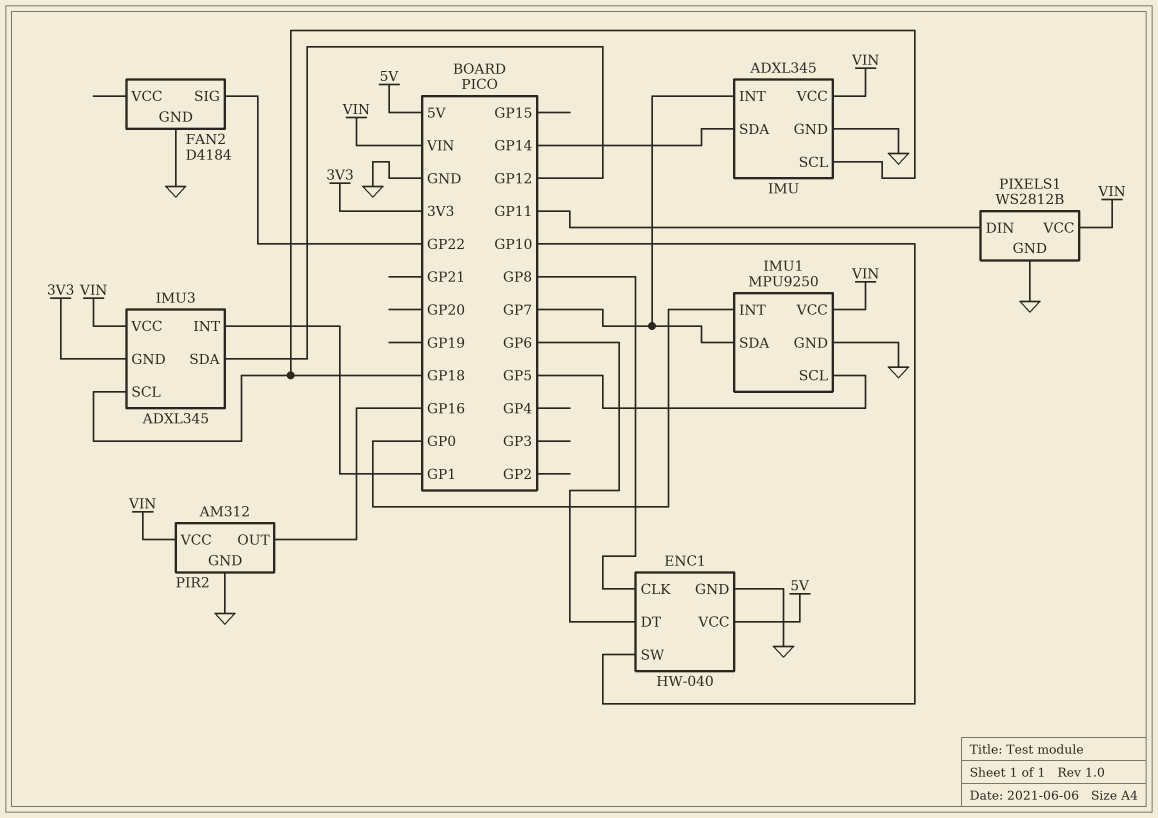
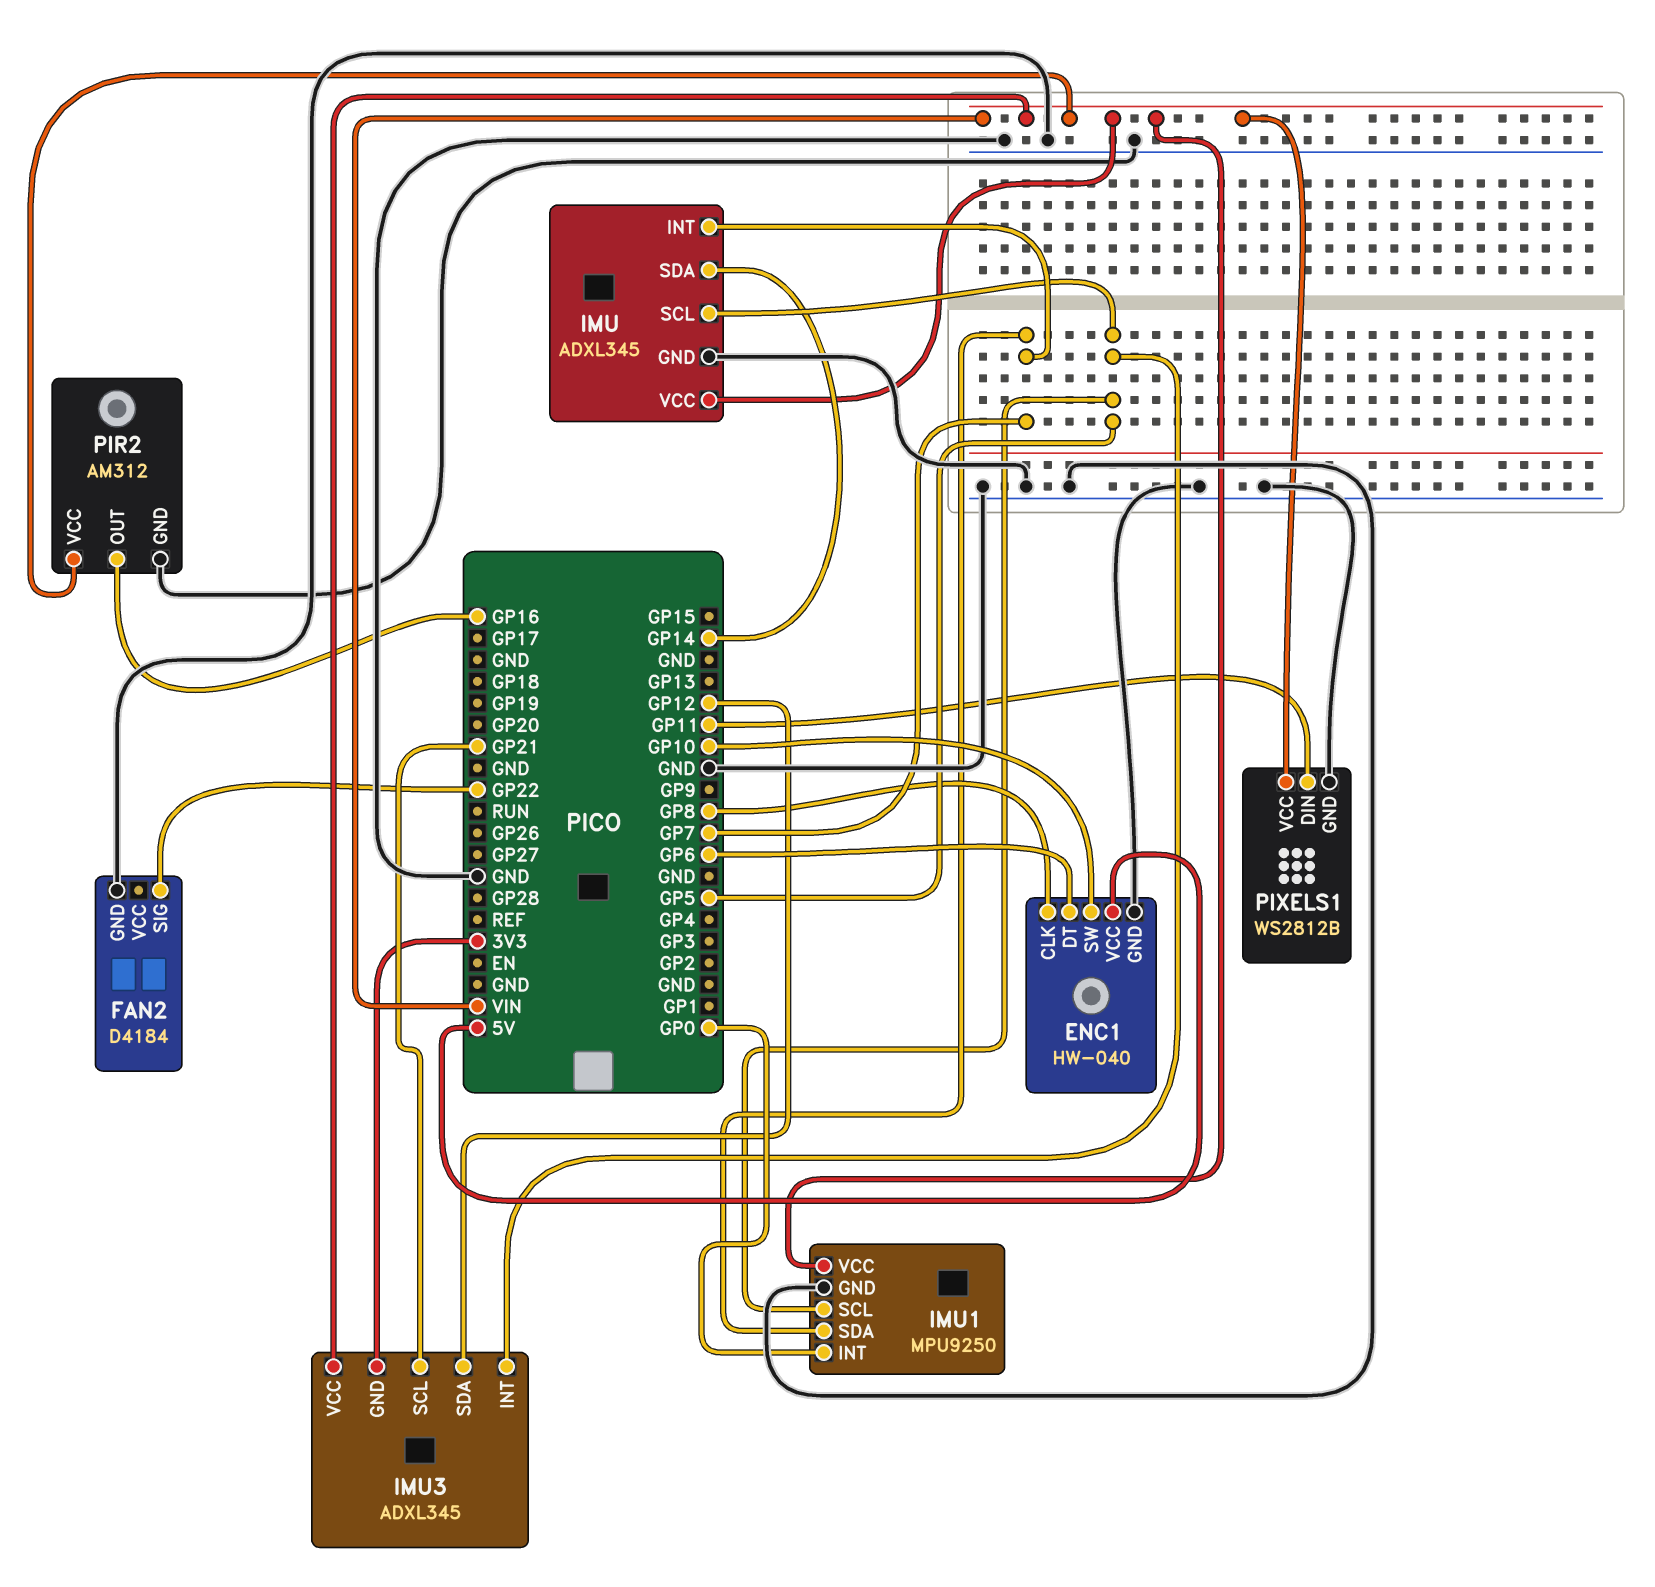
IMU pin SCL: GP18 -> GP5
IMU3 pin INT: GP1 -> GP5
IMU3 pin SCL: GP18 -> GP21

